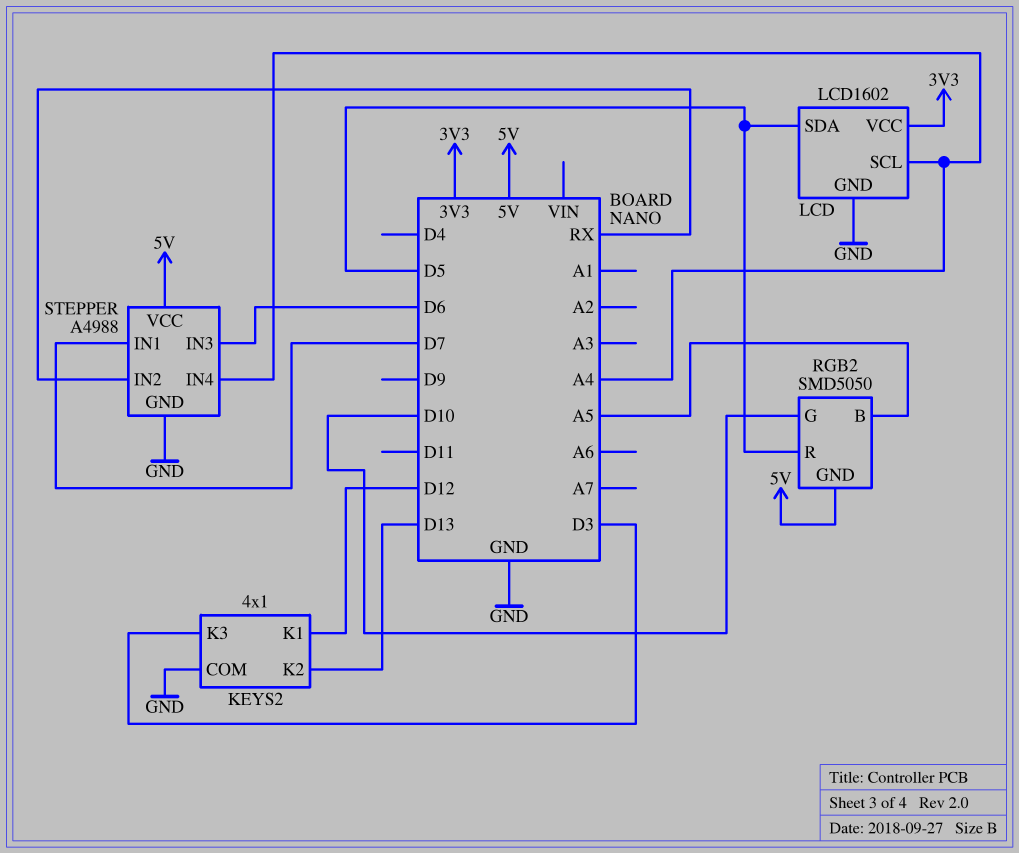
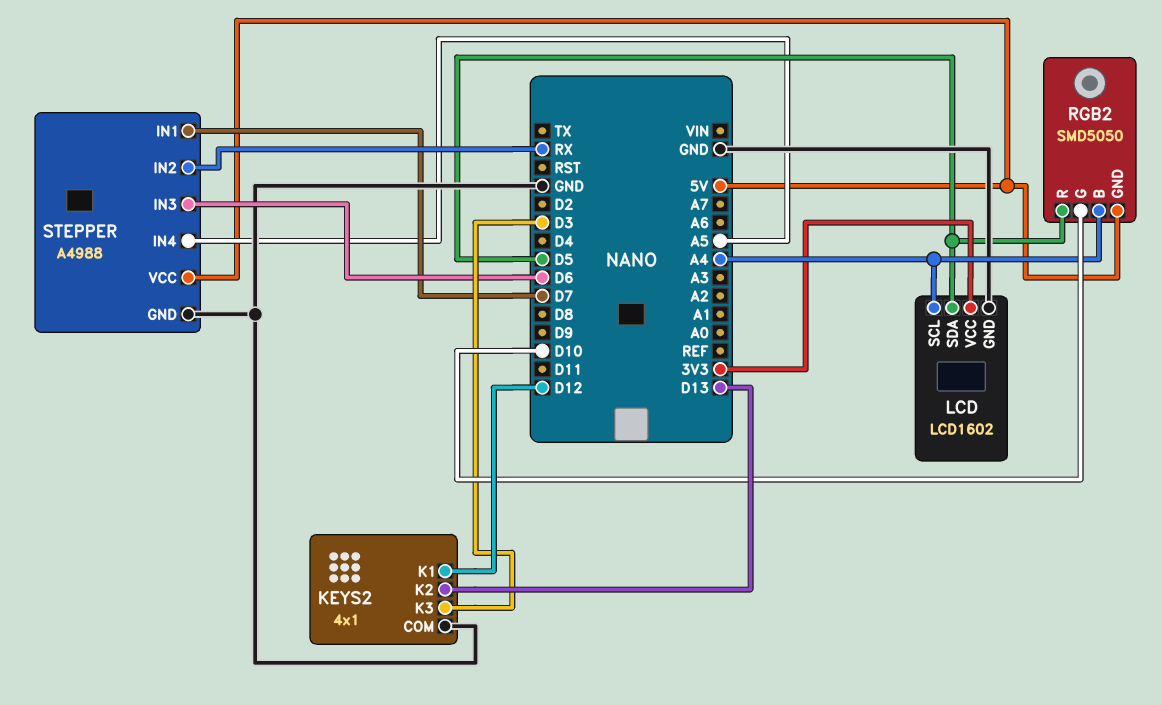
RGB2 pin B: A5 -> A4
STEPPER pin IN4: A4 -> A5

